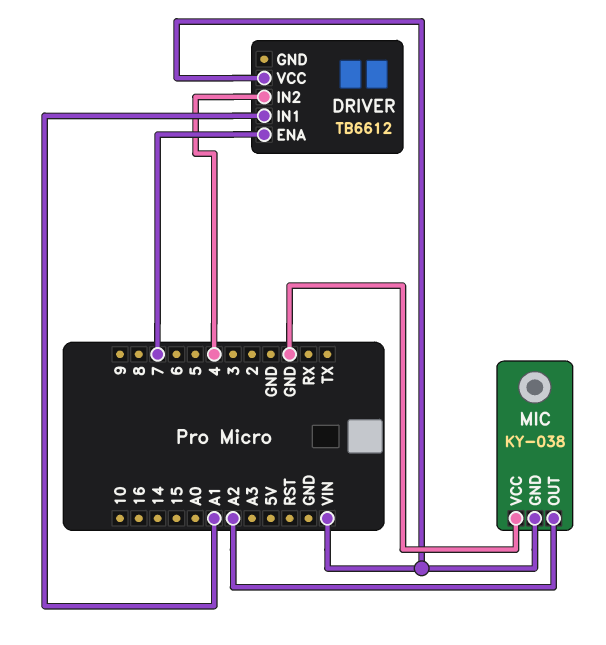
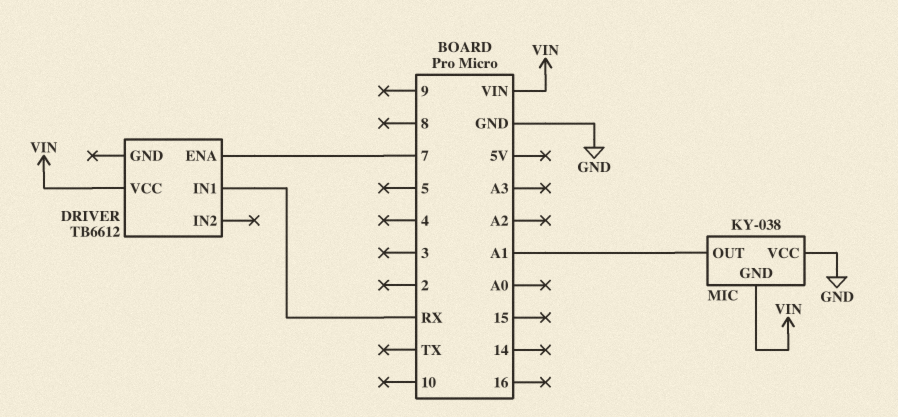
DRIVER pin IN1: A1 -> RX
DRIVER pin IN2: 4 -> none
MIC pin OUT: A2 -> A1

